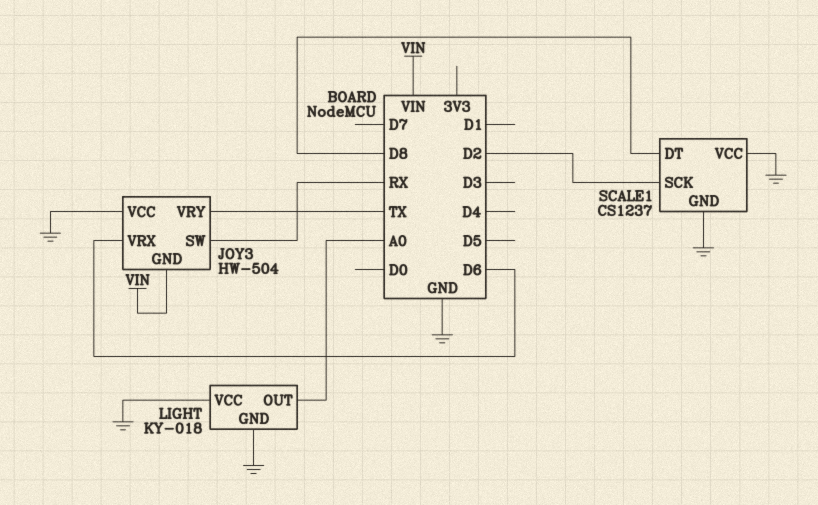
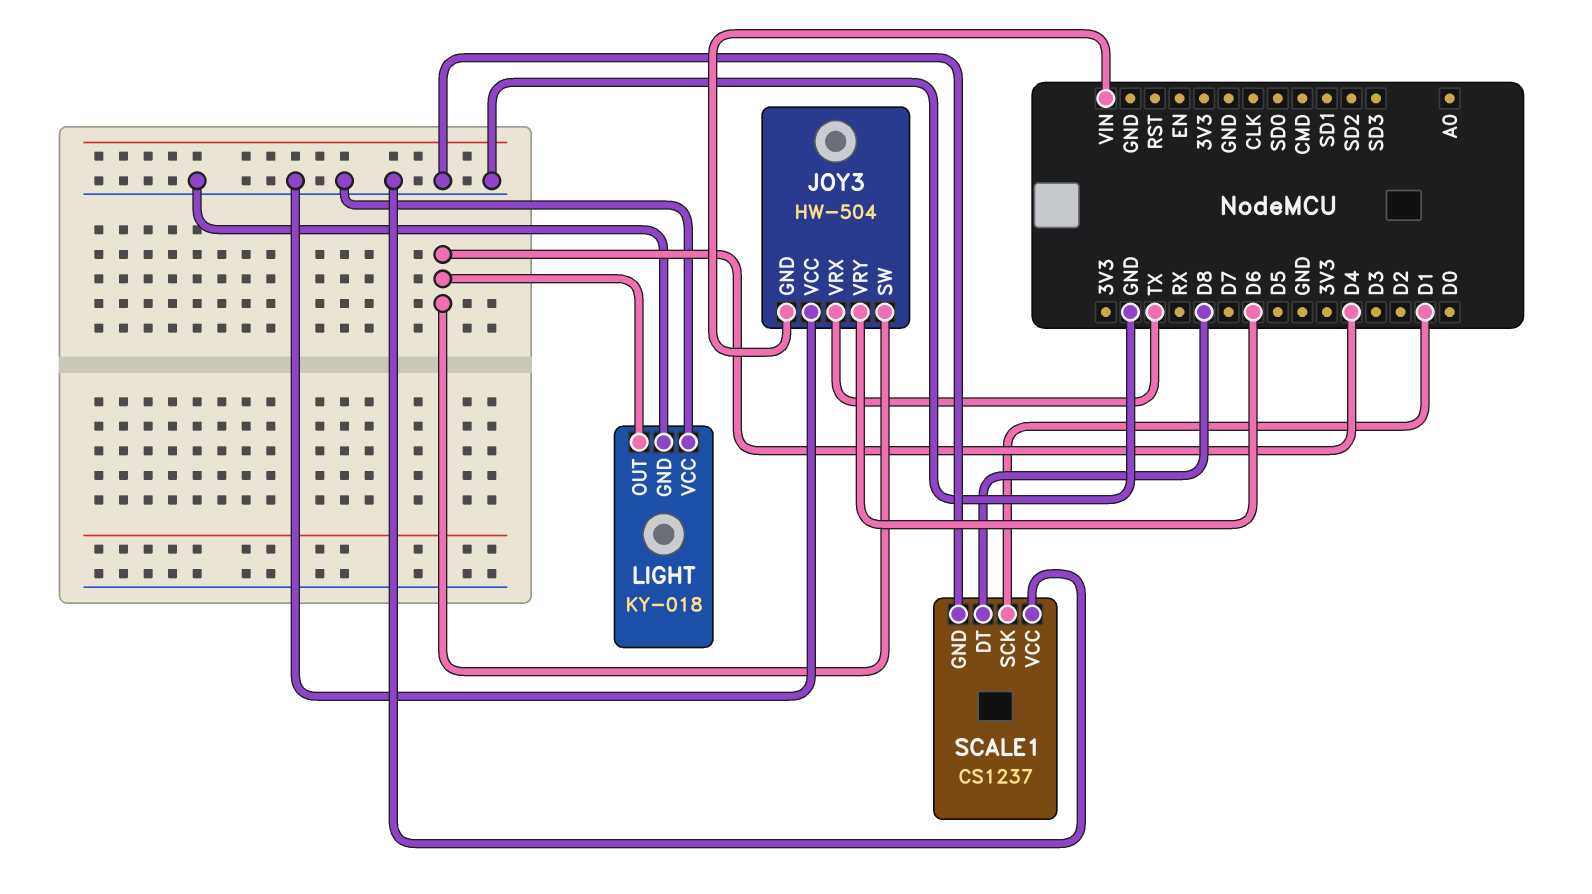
JOY3 pin SW: RX -> D4
JOY3 pin VRX: D6 -> TX
JOY3 pin VRY: TX -> D6
LIGHT pin OUT: A0 -> D4
SCALE1 pin SCK: D2 -> D1

